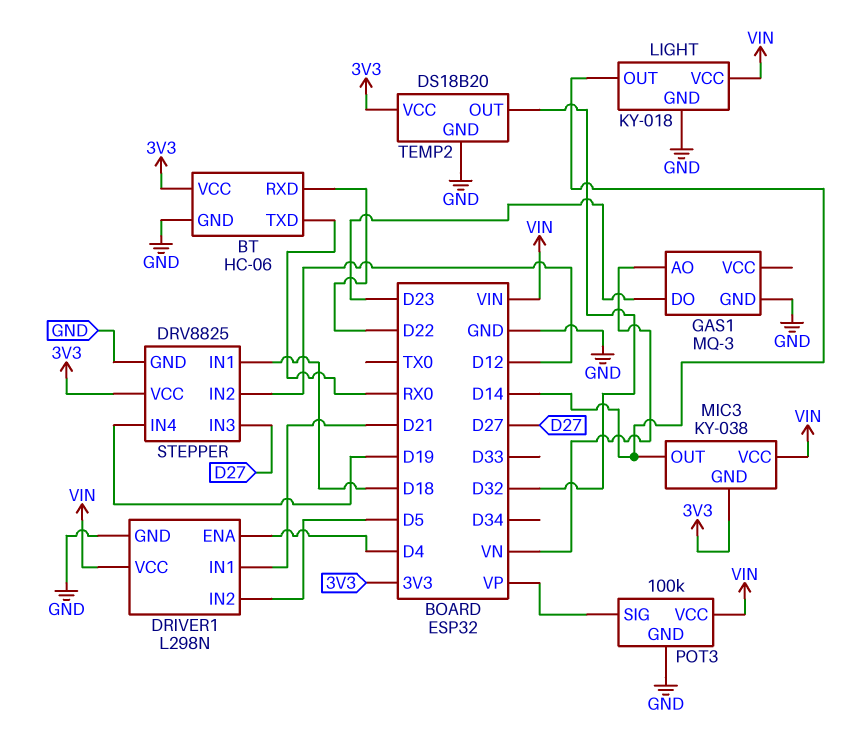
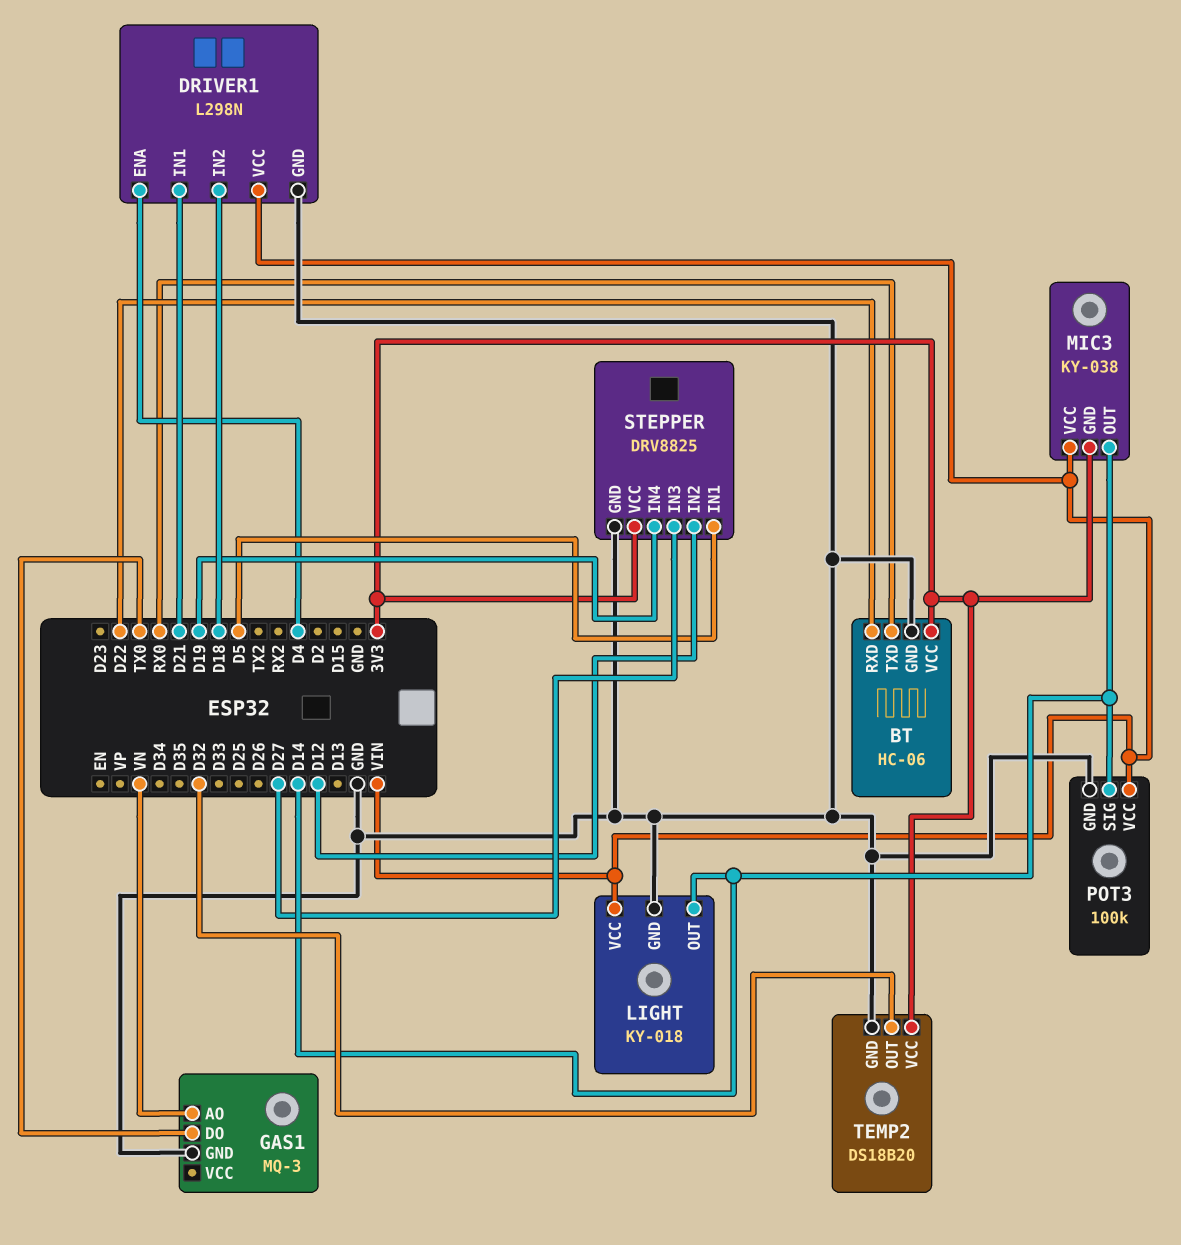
DRIVER1 pin IN2: D5 -> D18
GAS1 pin DO: D23 -> TX0
POT3 pin SIG: VP -> D14
STEPPER pin IN1: D18 -> D5

